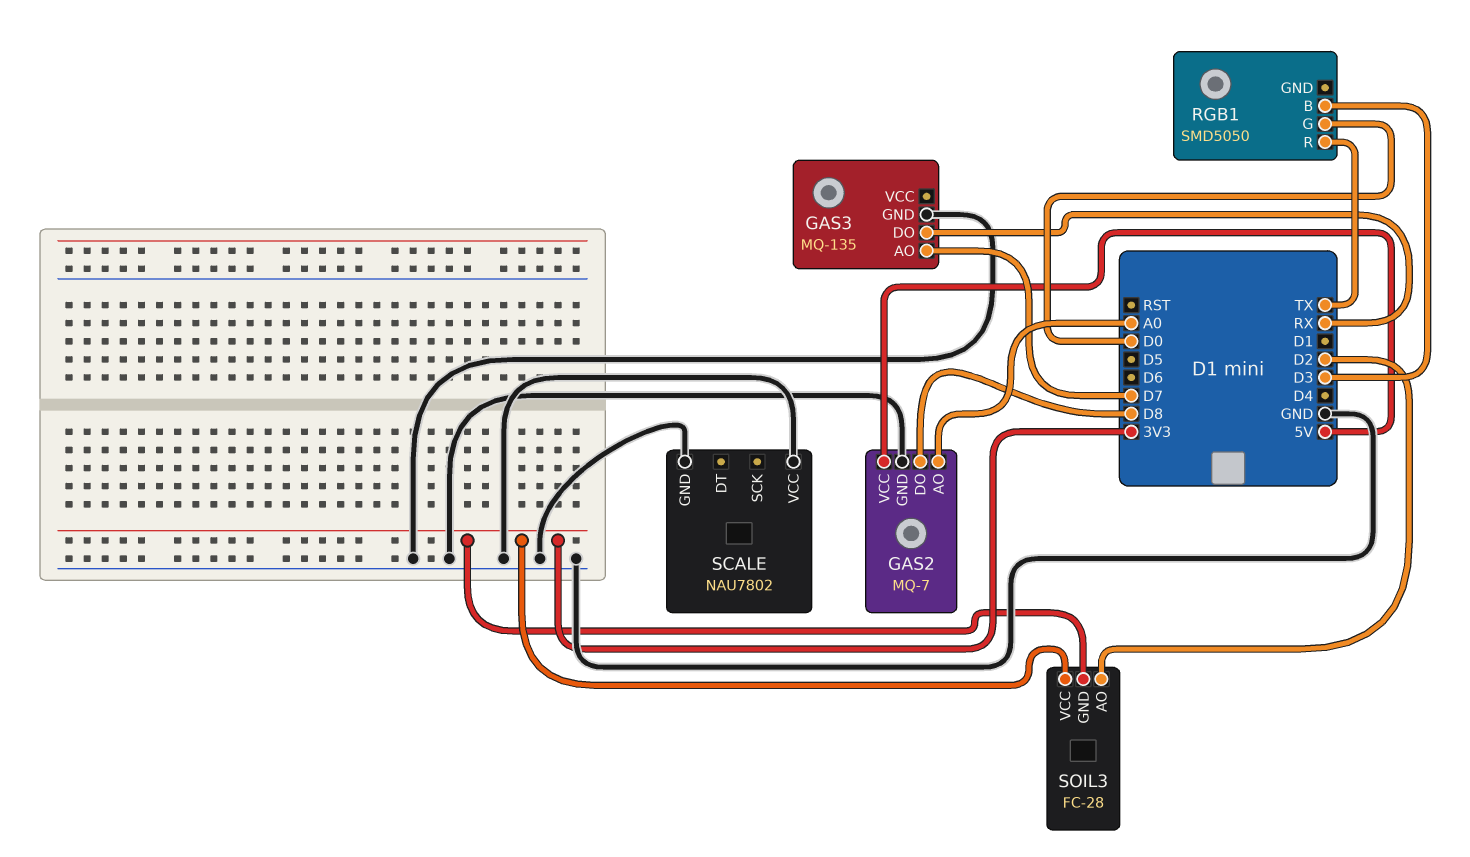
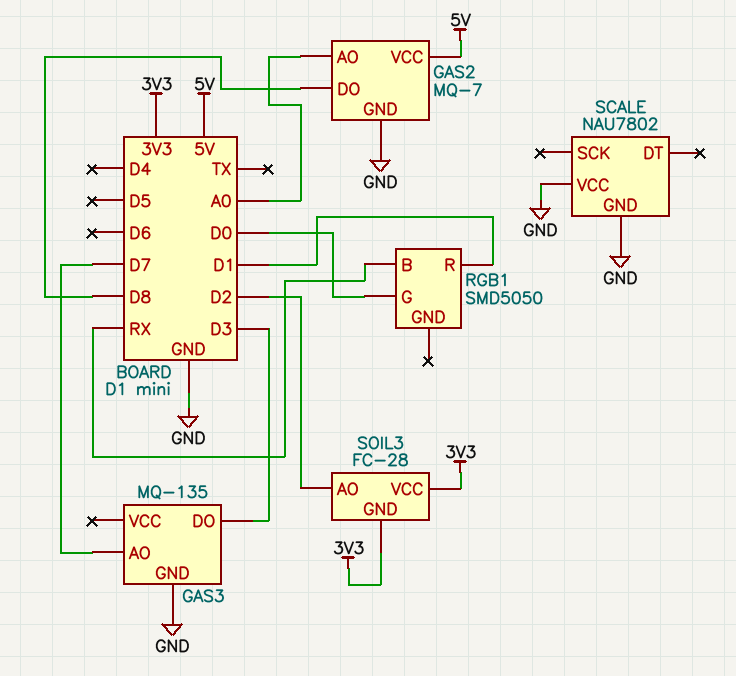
GAS3 pin DO: RX -> D3
RGB1 pin B: D3 -> RX
RGB1 pin R: TX -> D1

